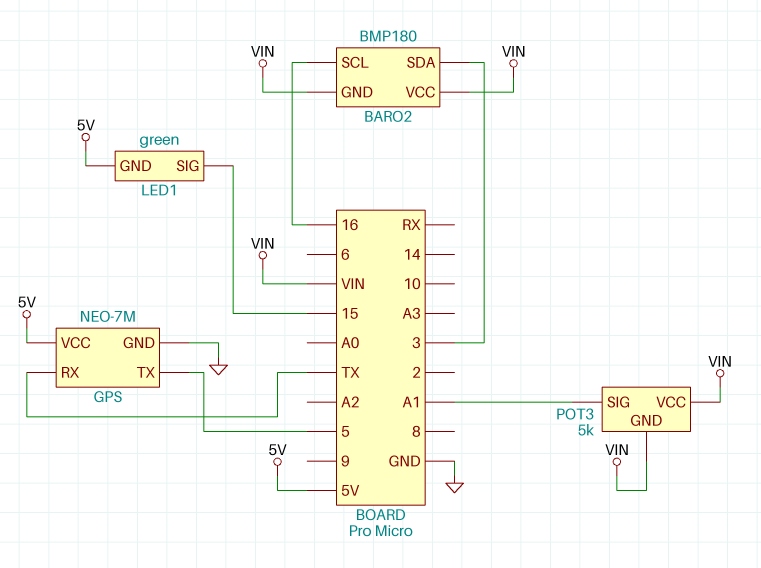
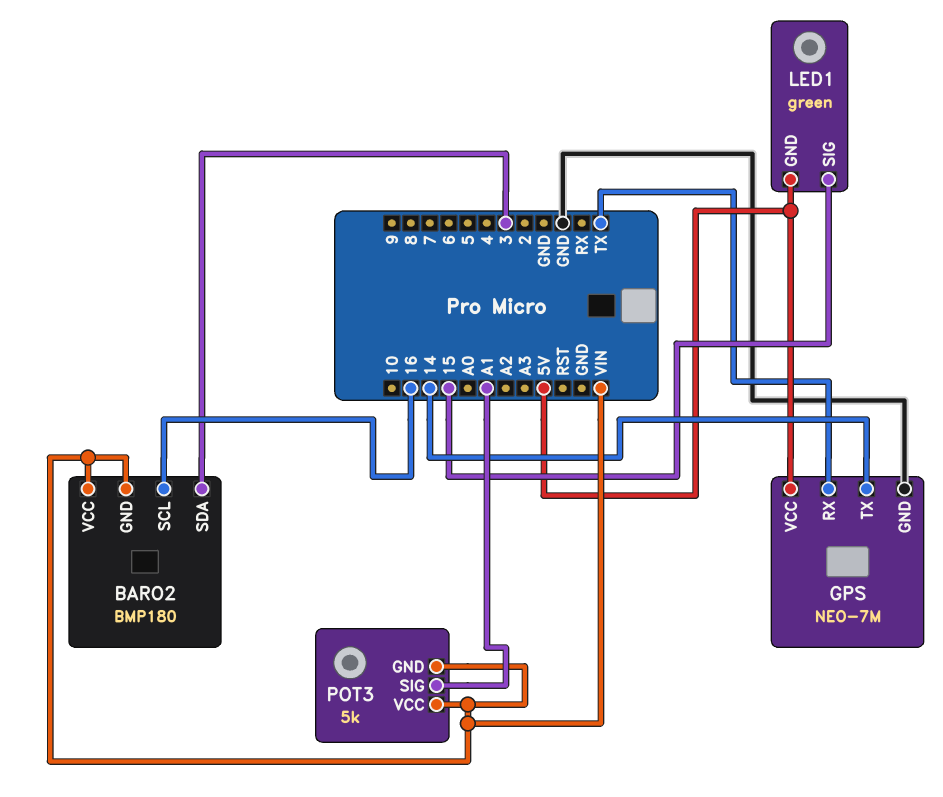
GPS pin TX: 5 -> 14

